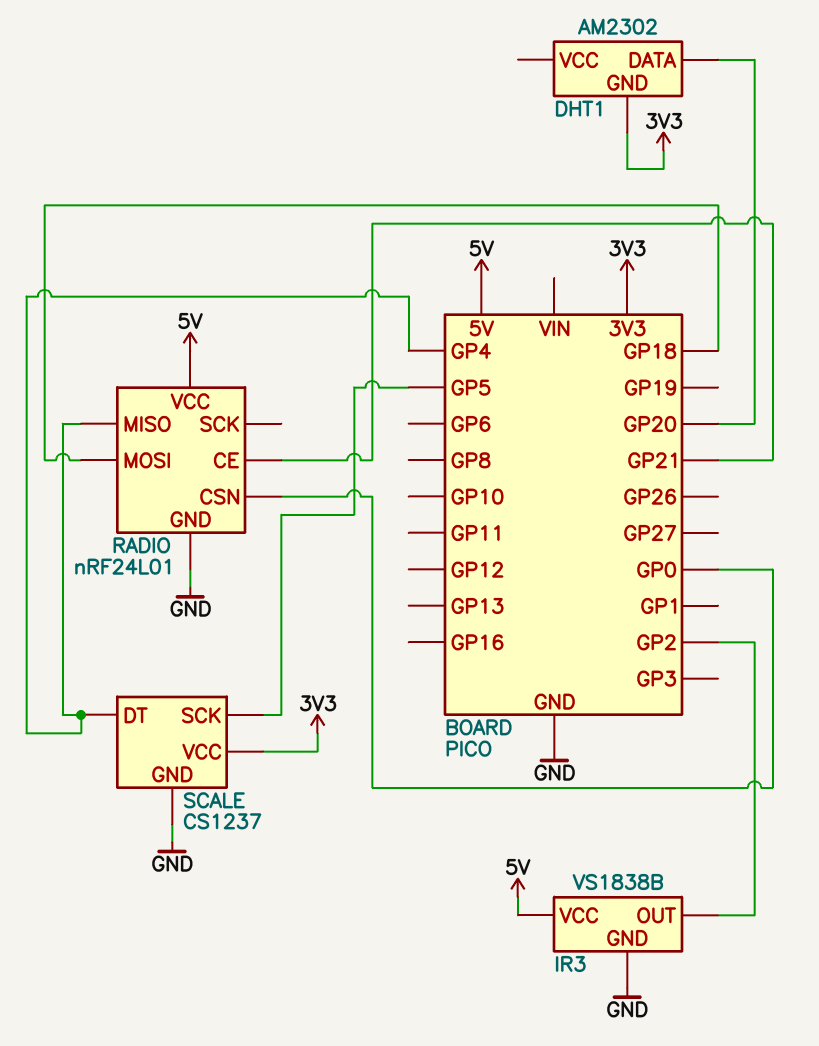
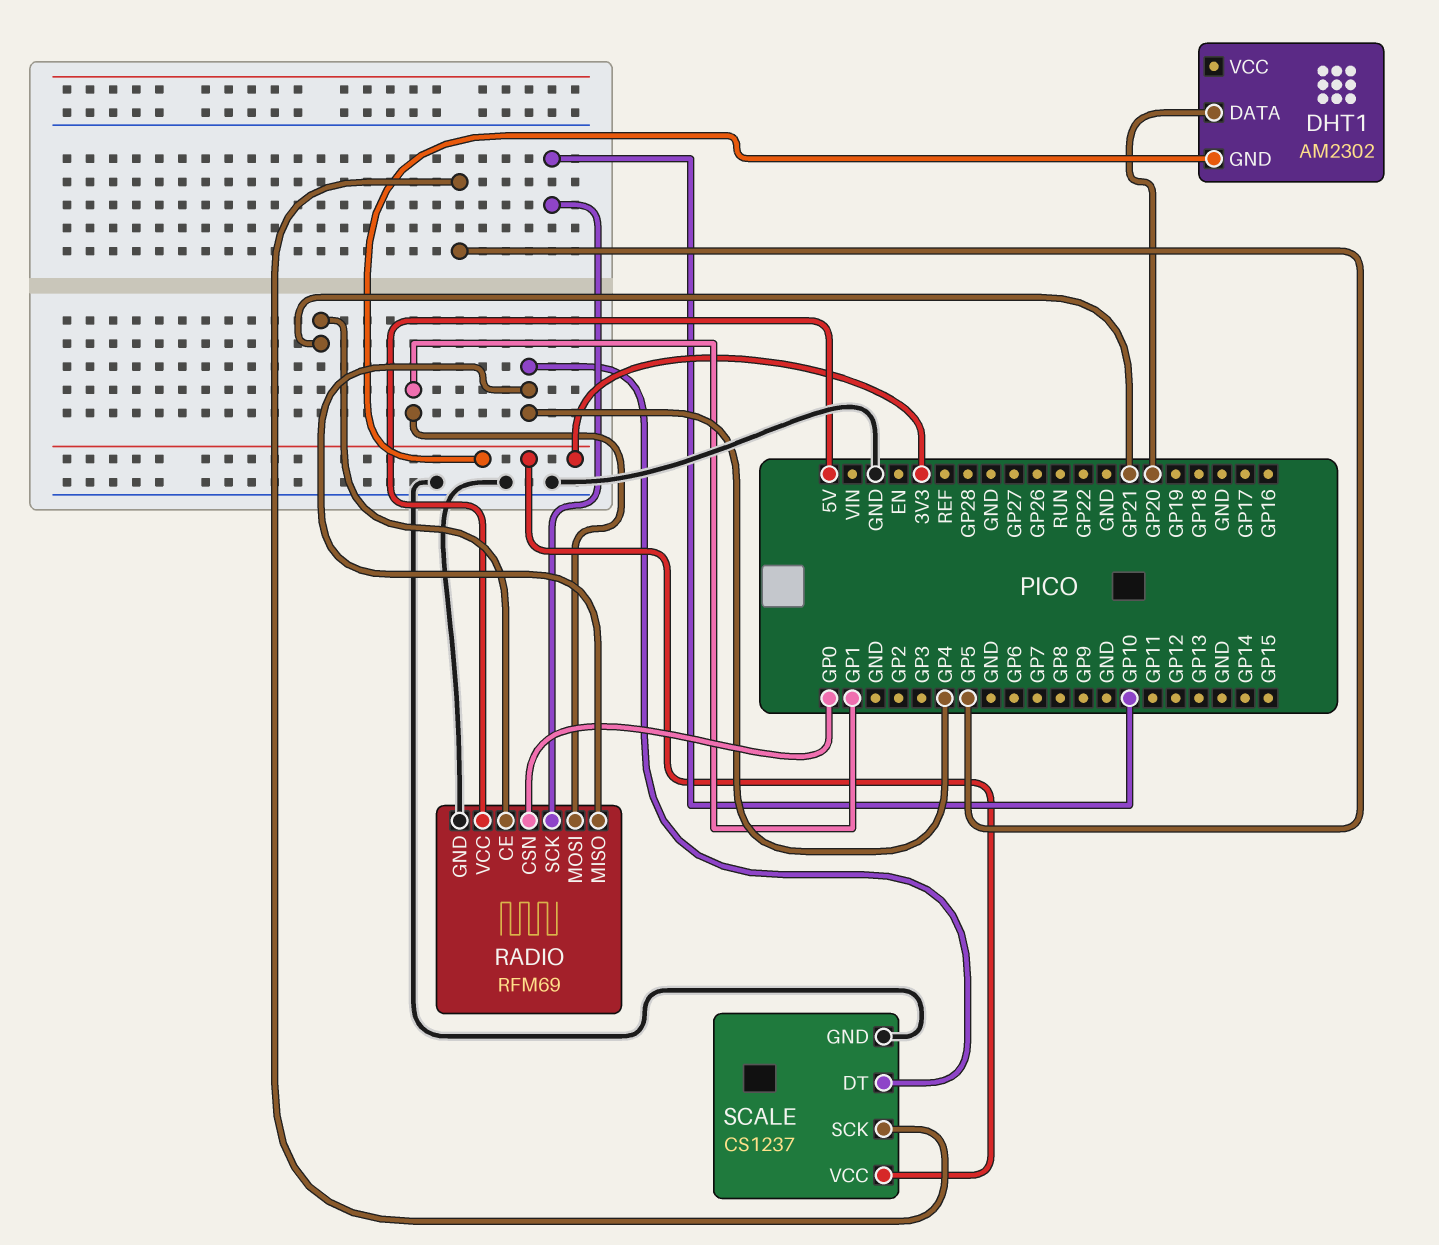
IR3: VS1838B -> none
IR3 pin GND: GND -> none
IR3 pin OUT: GP2 -> none
IR3 pin VCC: 5V -> none
RADIO: nRF24L01 -> RFM69
RADIO pin MOSI: GP18 -> GP1
RADIO pin SCK: none -> GP10

